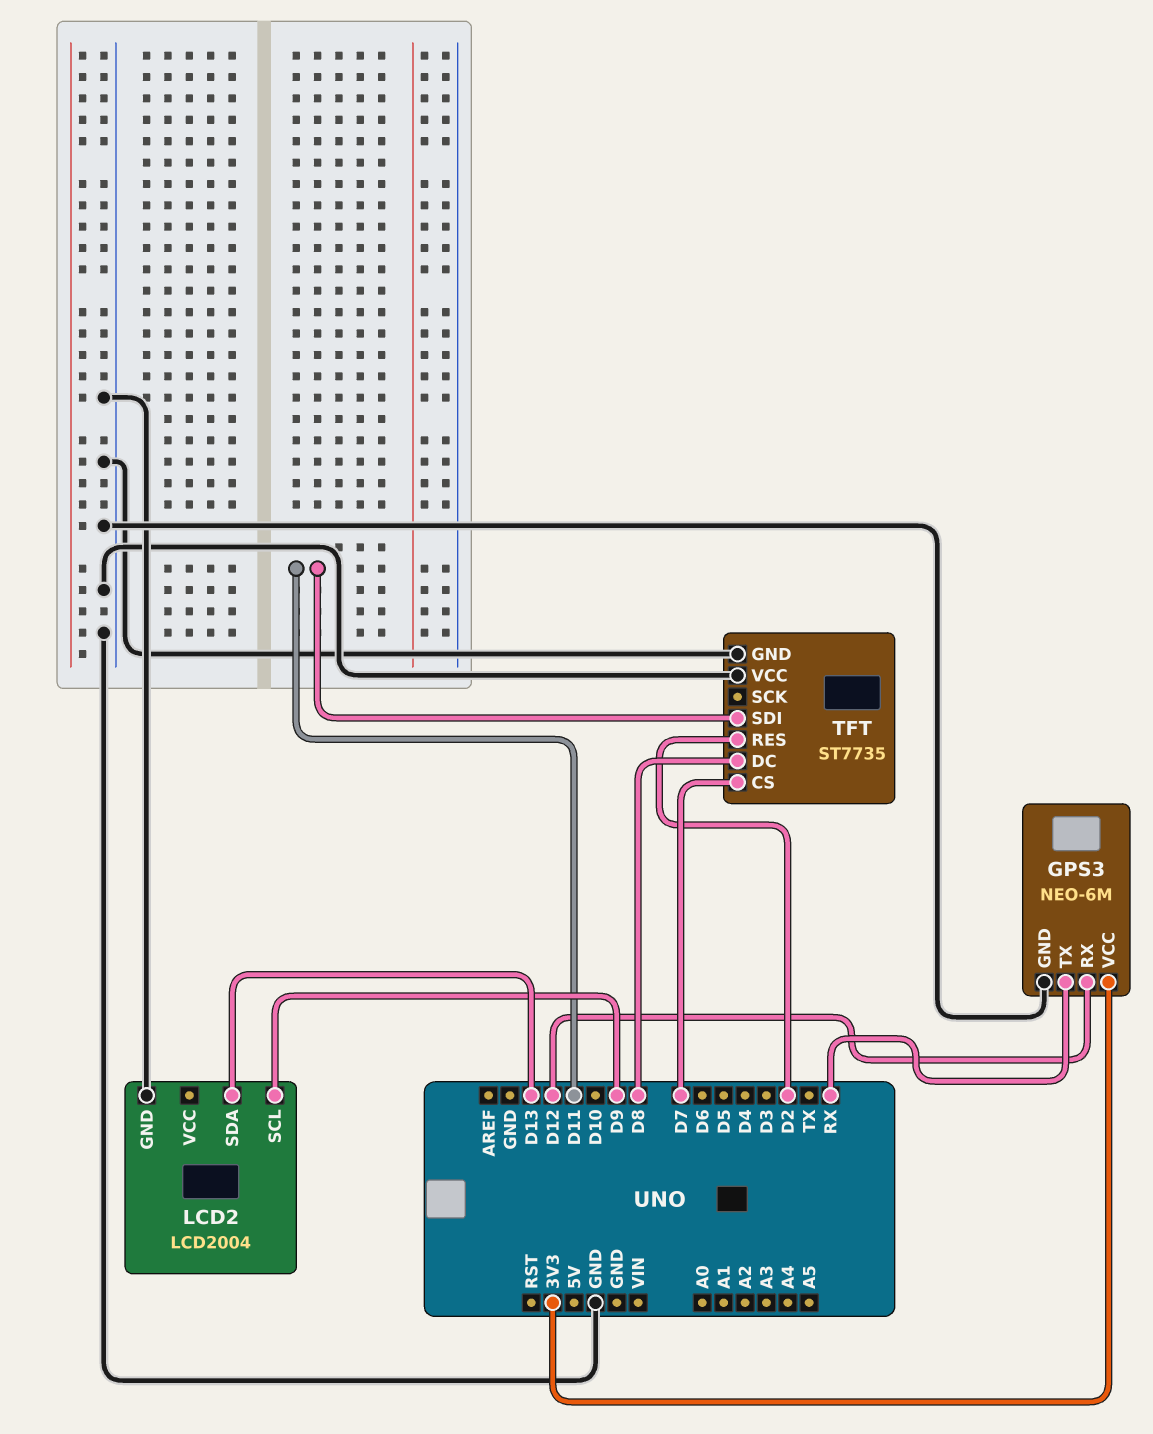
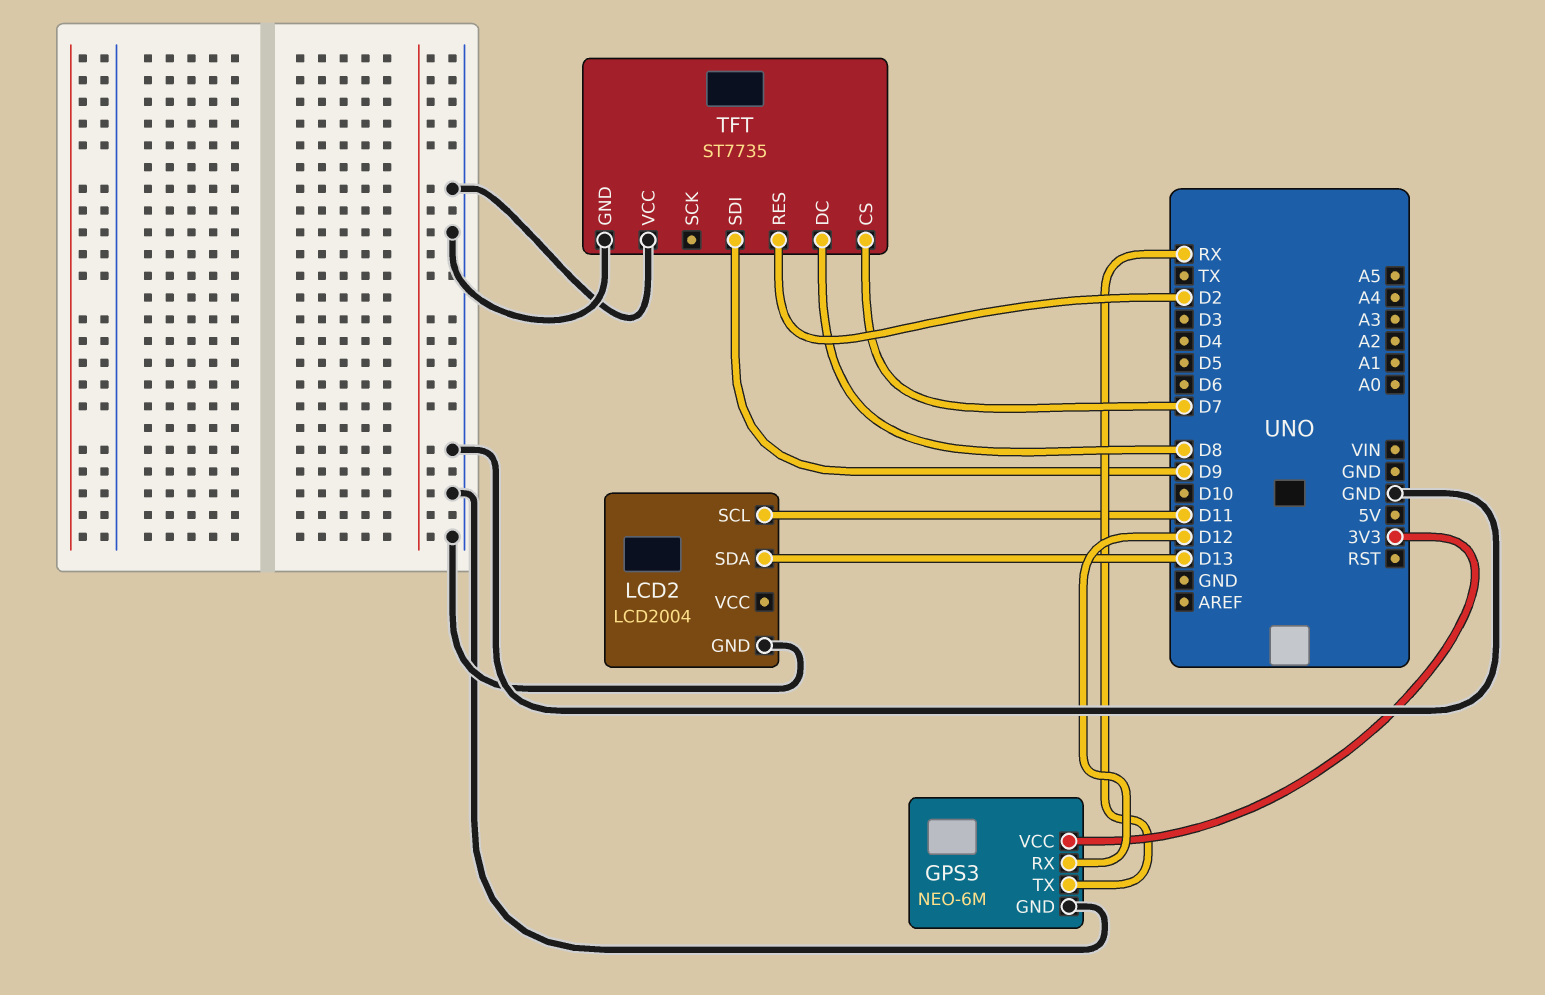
LCD2 pin SCL: D9 -> D11
TFT pin SDI: D11 -> D9

